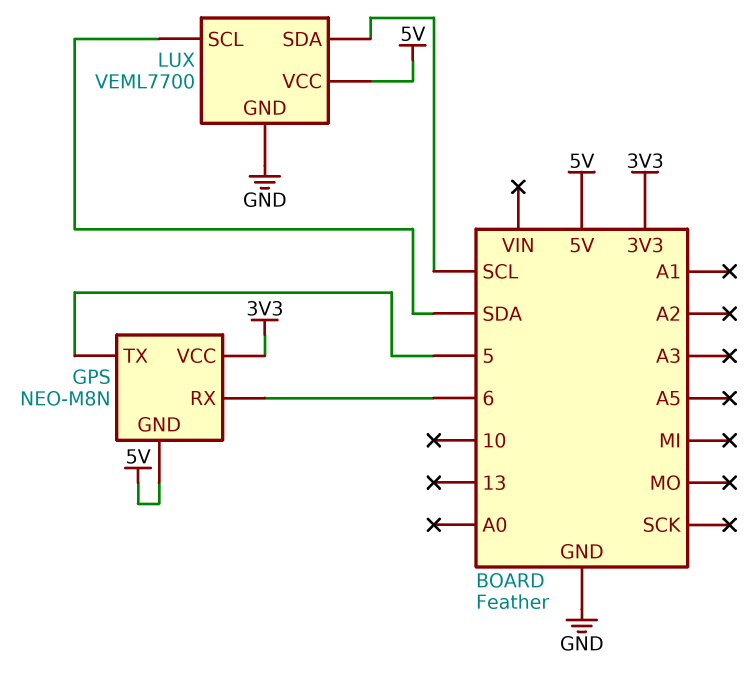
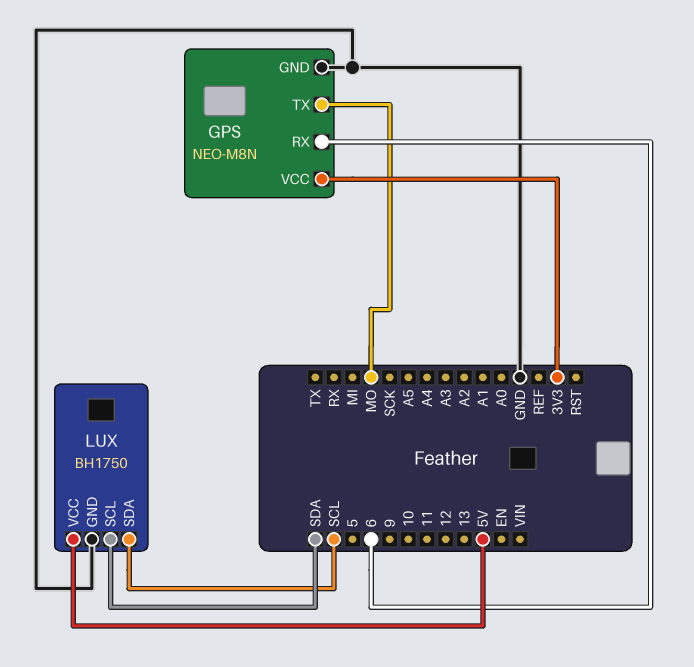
GPS pin GND: 5V -> GND
GPS pin TX: 5 -> MO
LUX: VEML7700 -> BH1750

